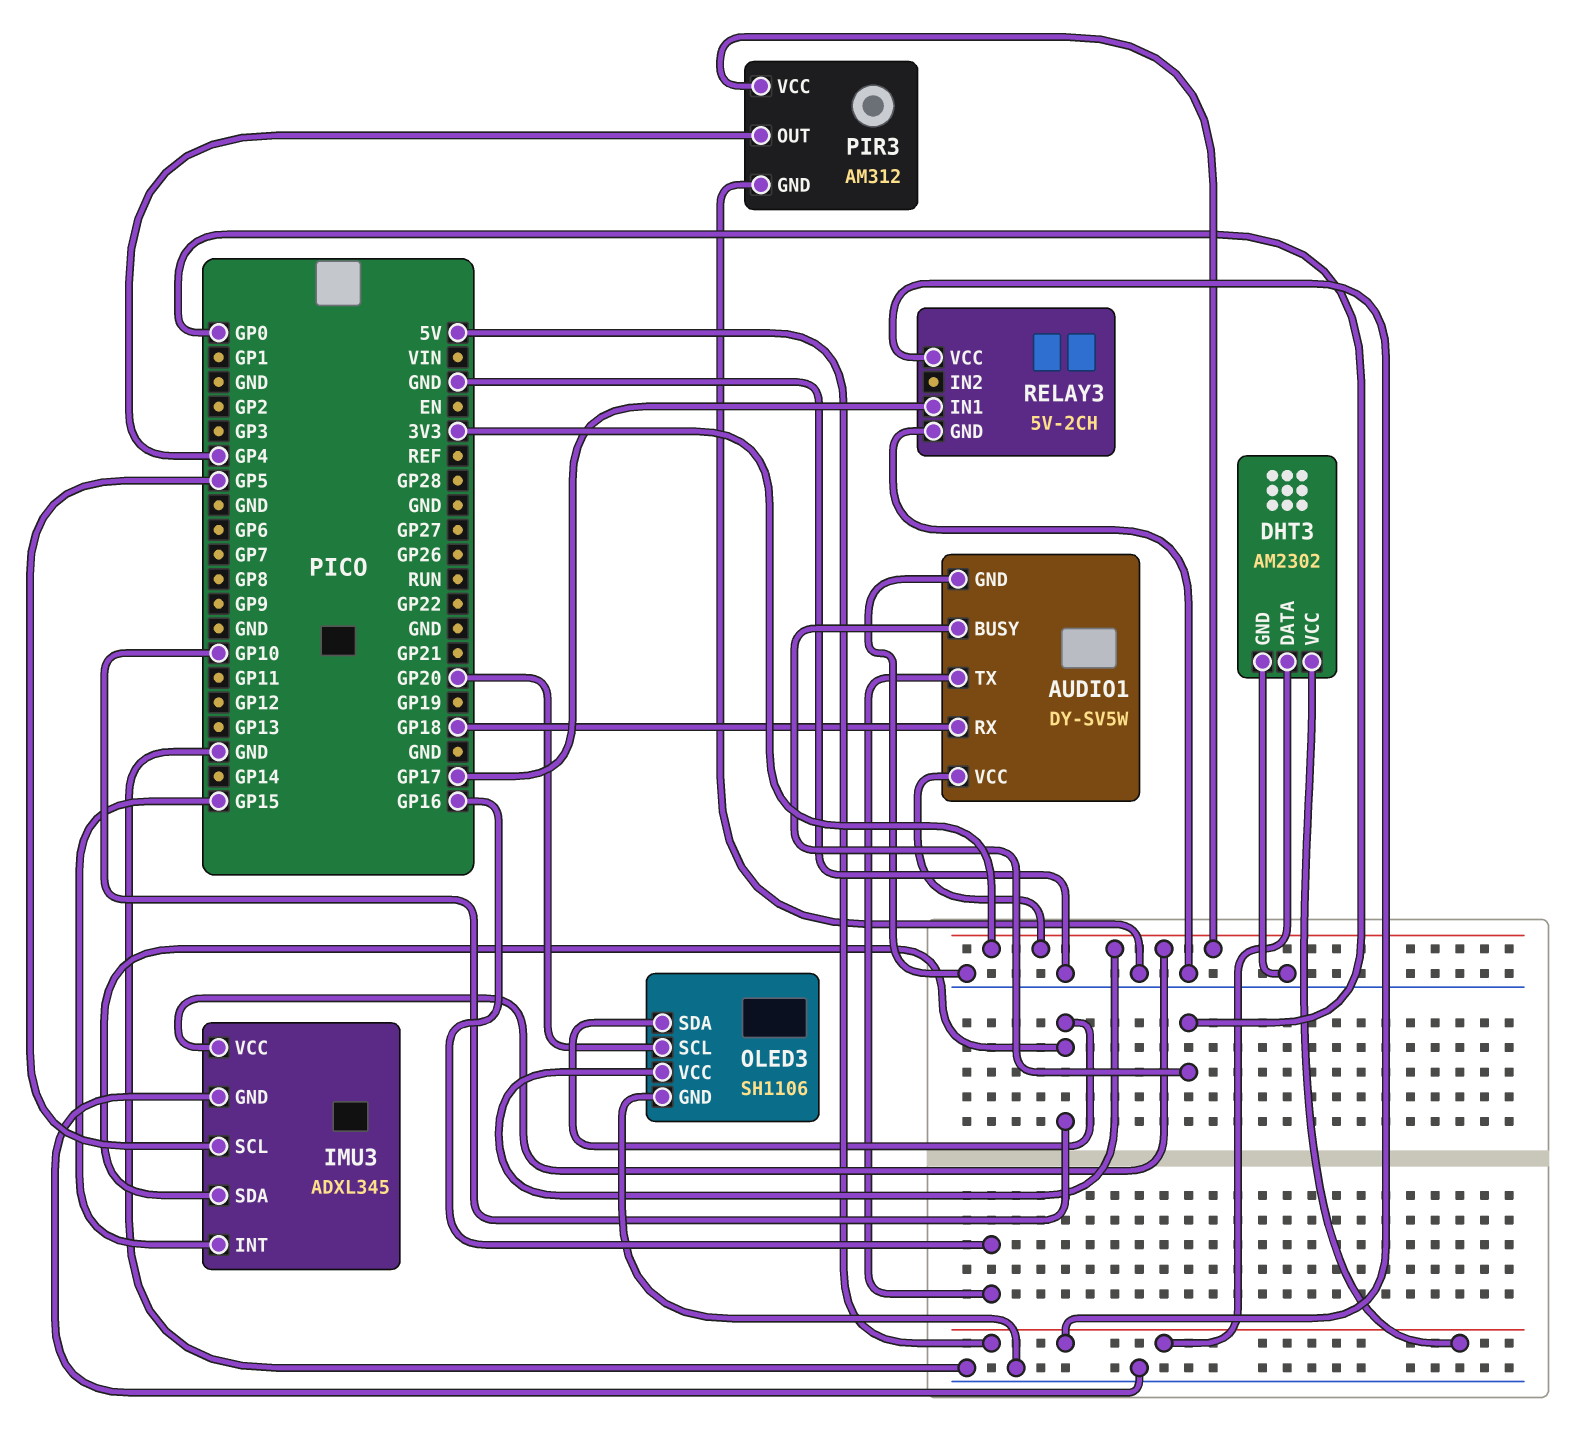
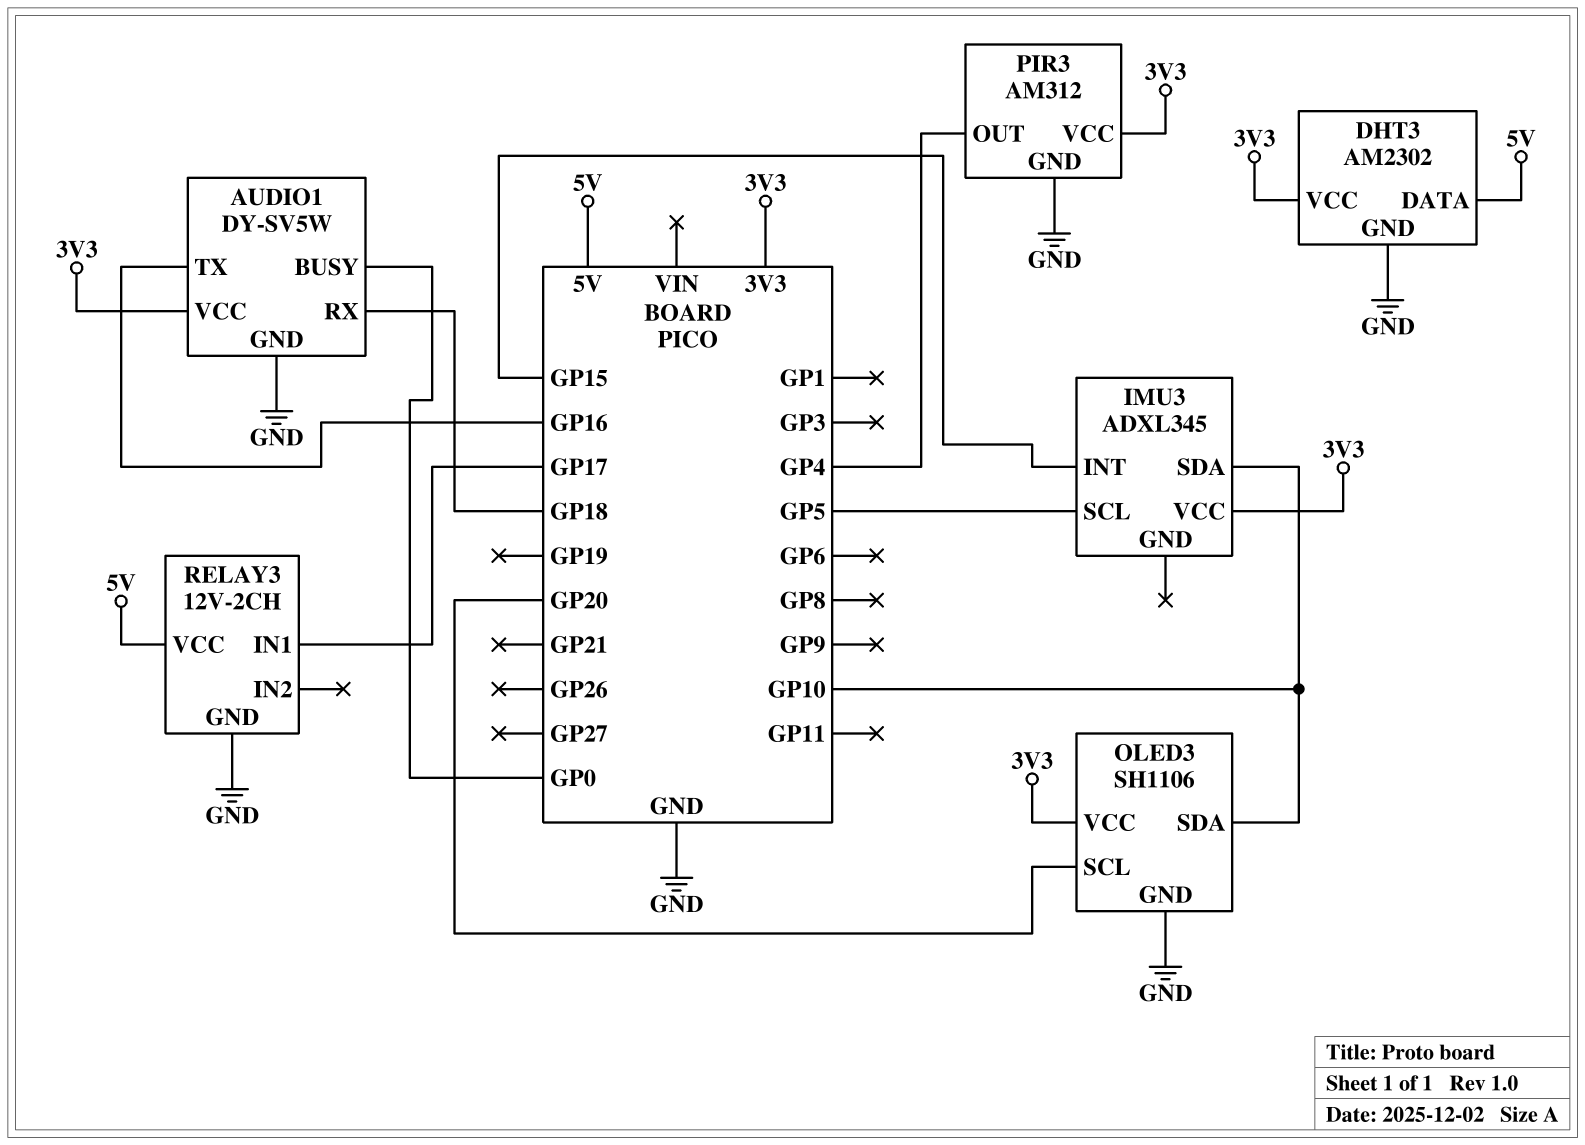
DHT3 pin VCC: 5V -> 3V3
IMU3 pin GND: GND -> none
RELAY3: 5V-2CH -> 12V-2CH

